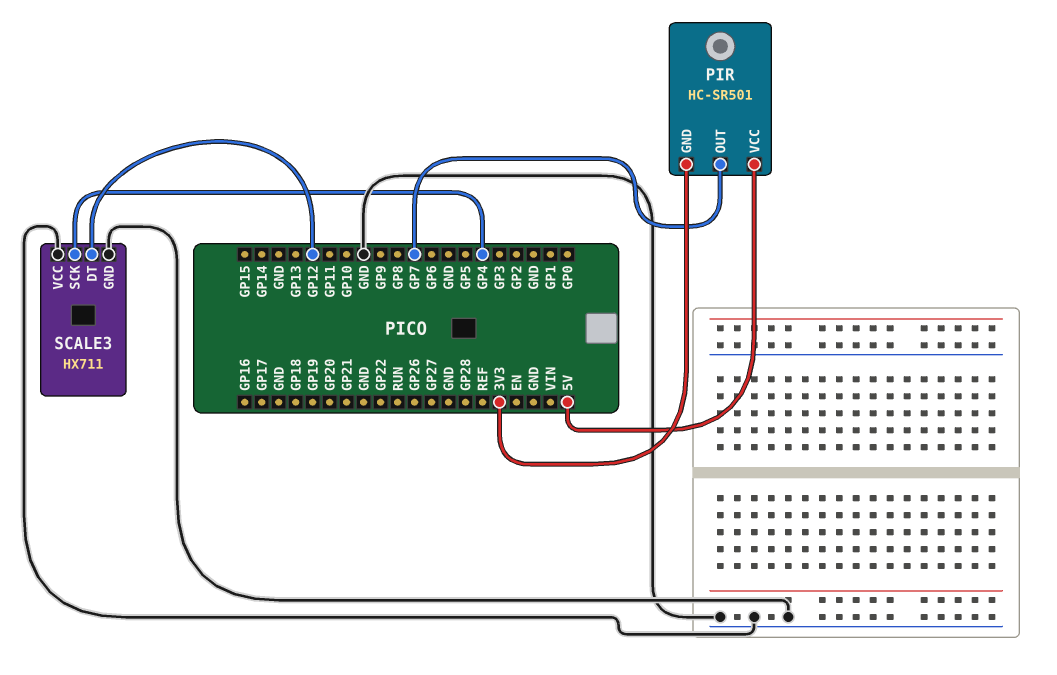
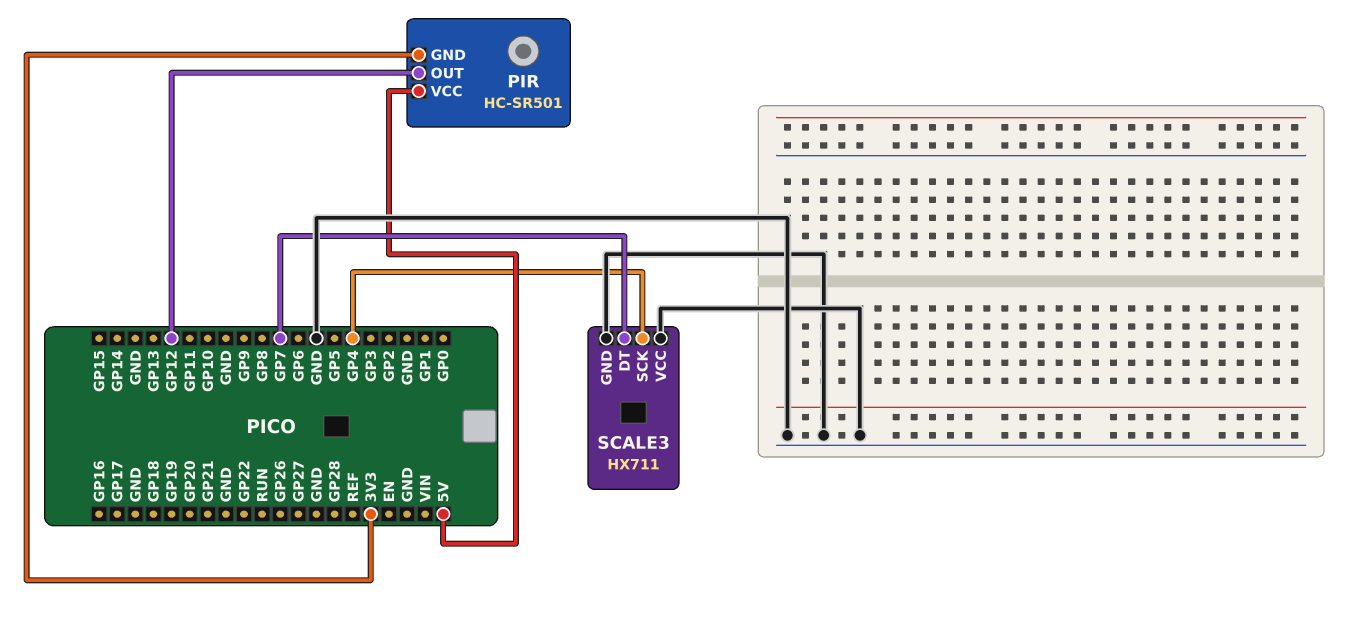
PIR pin OUT: GP7 -> GP12
SCALE3 pin DT: GP12 -> GP7

